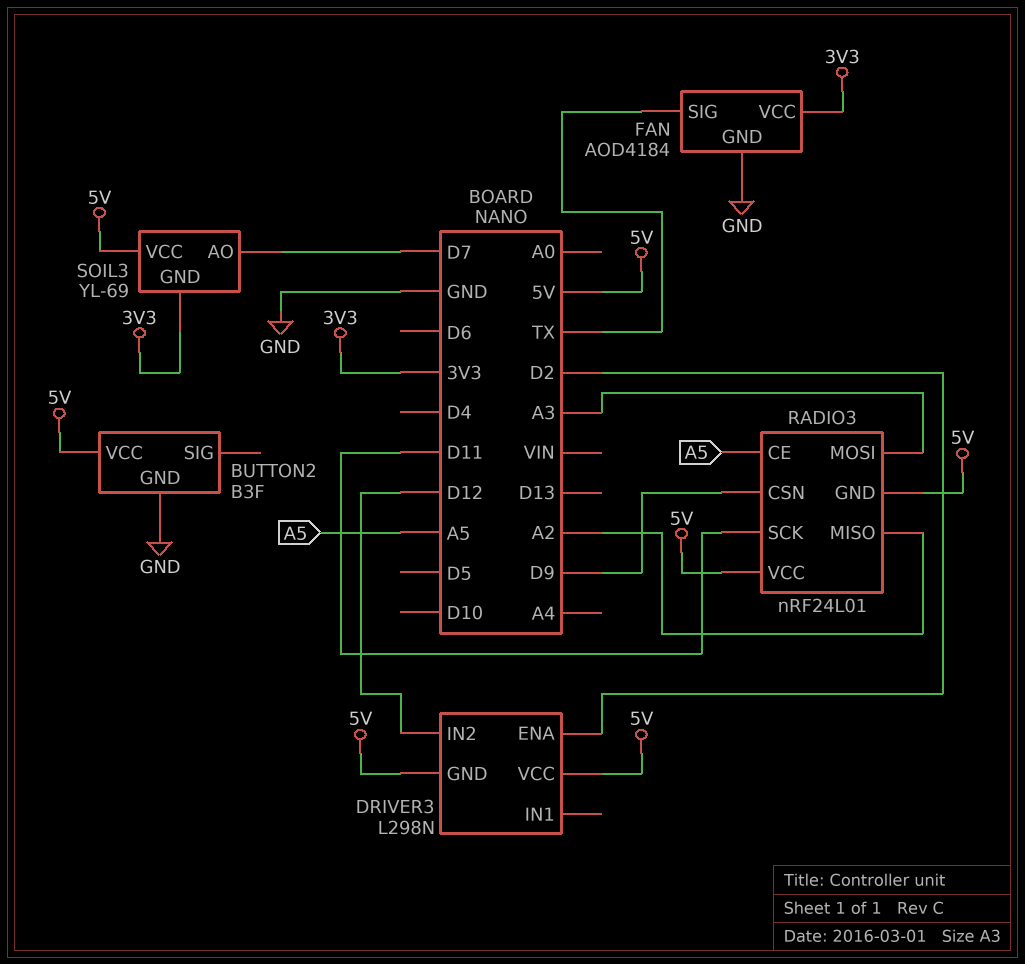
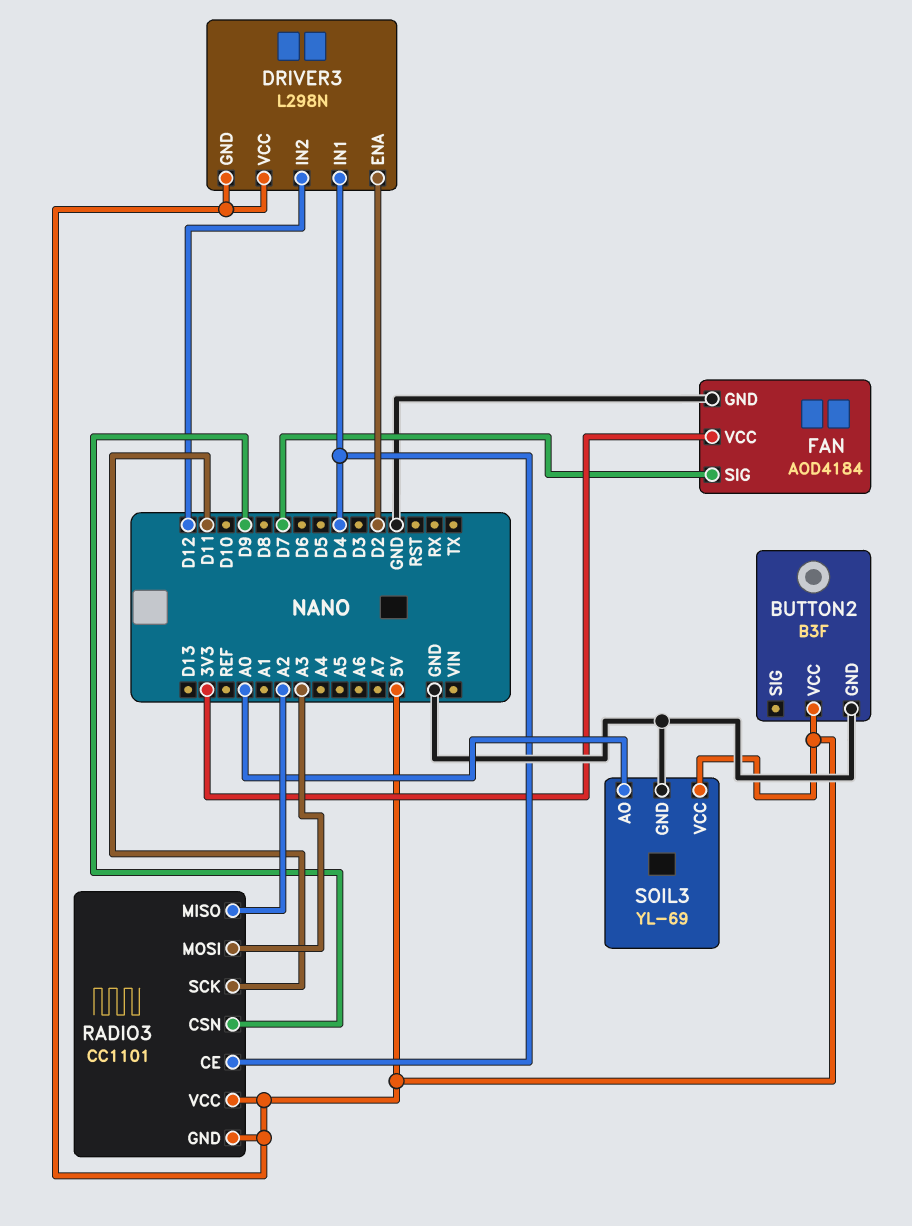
DRIVER3 pin IN1: none -> D4
FAN pin SIG: TX -> D7
RADIO3: nRF24L01 -> CC1101
RADIO3 pin CE: A5 -> D4
SOIL3 pin AO: D7 -> A0
SOIL3 pin GND: 3V3 -> GND

